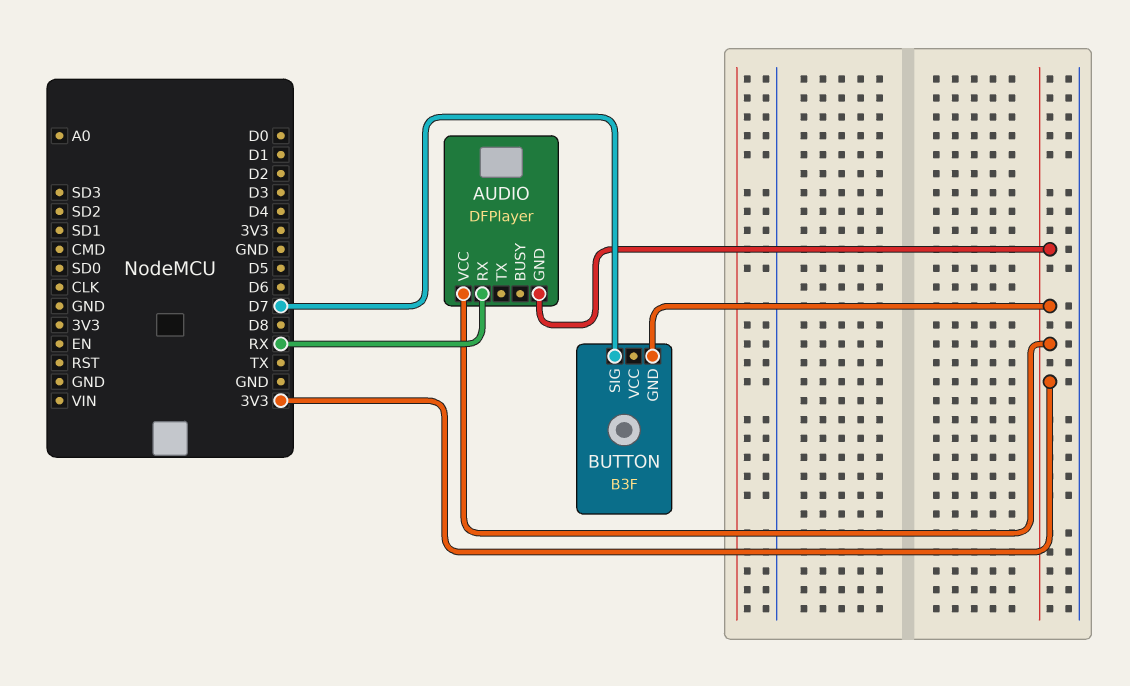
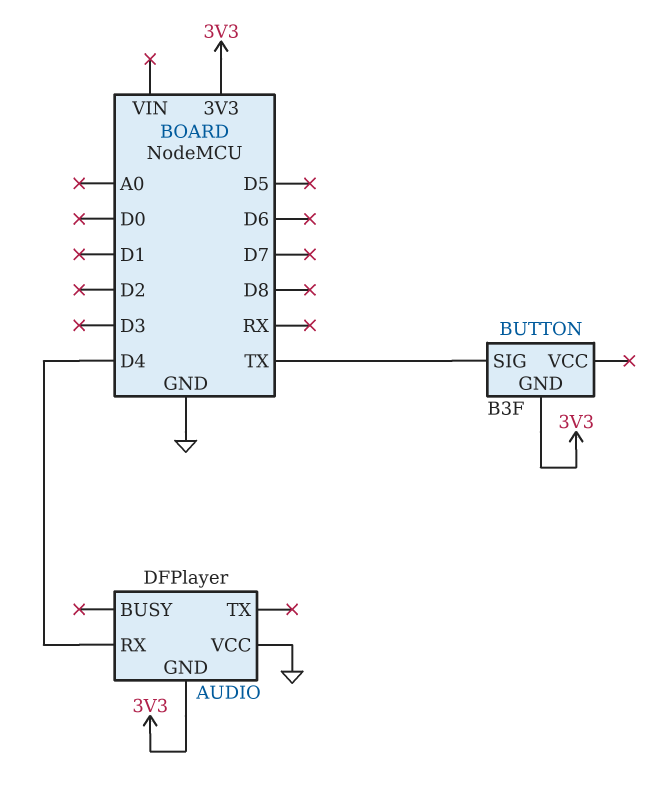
AUDIO pin RX: RX -> D4
AUDIO pin VCC: 3V3 -> GND
BUTTON pin SIG: D7 -> TX

